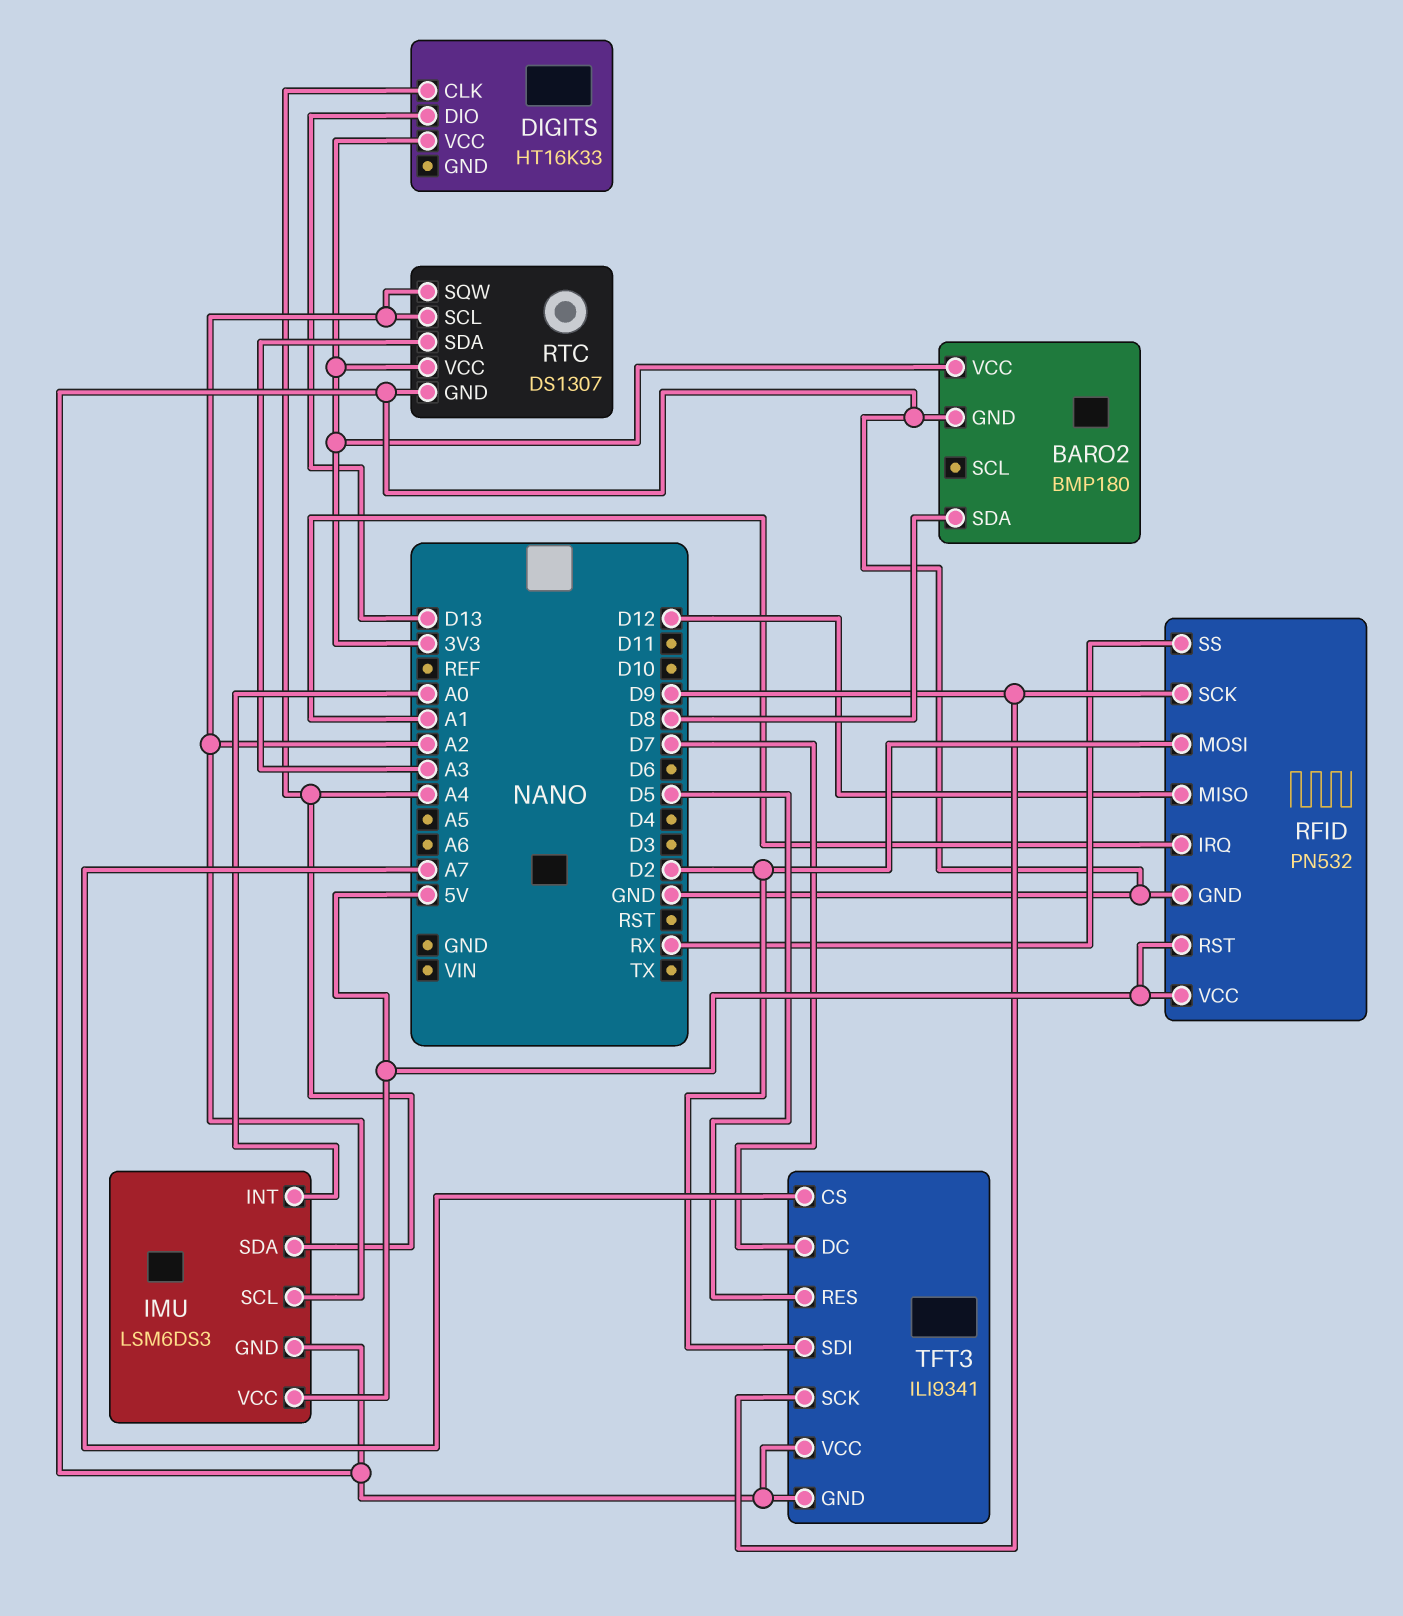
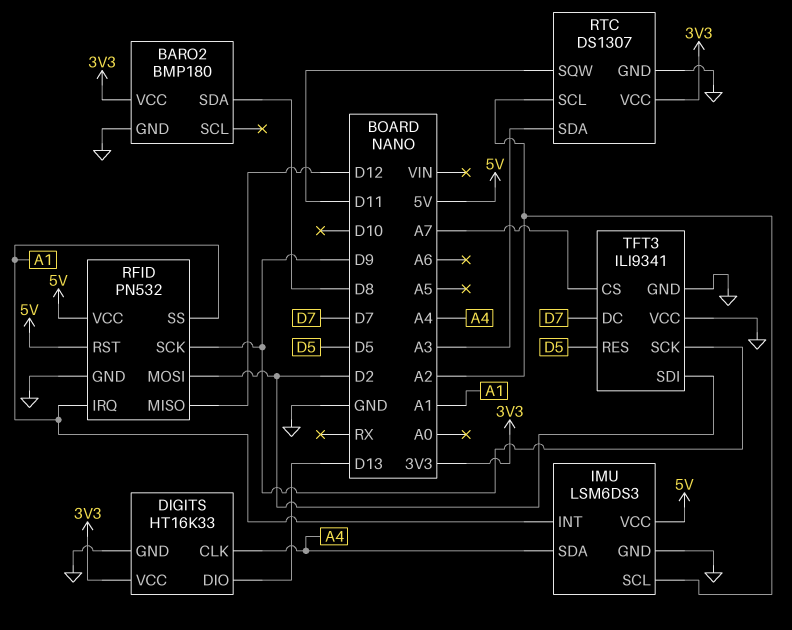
DIGITS pin GND: none -> GND
IMU pin INT: A0 -> A1
RFID pin SS: RX -> A1
RTC pin SQW: A2 -> D11

